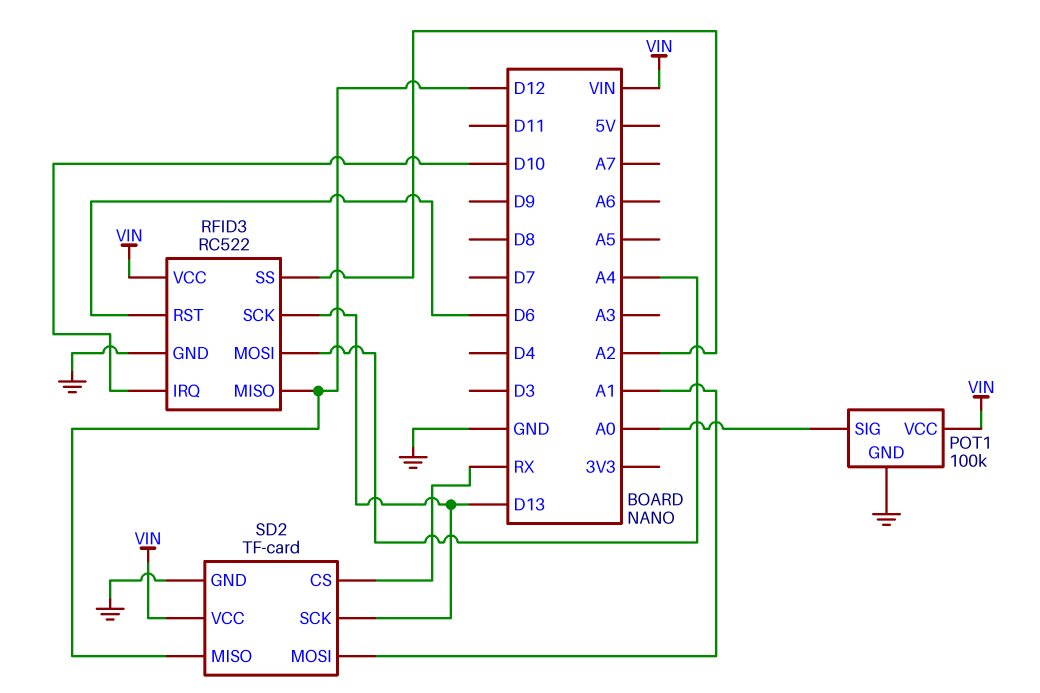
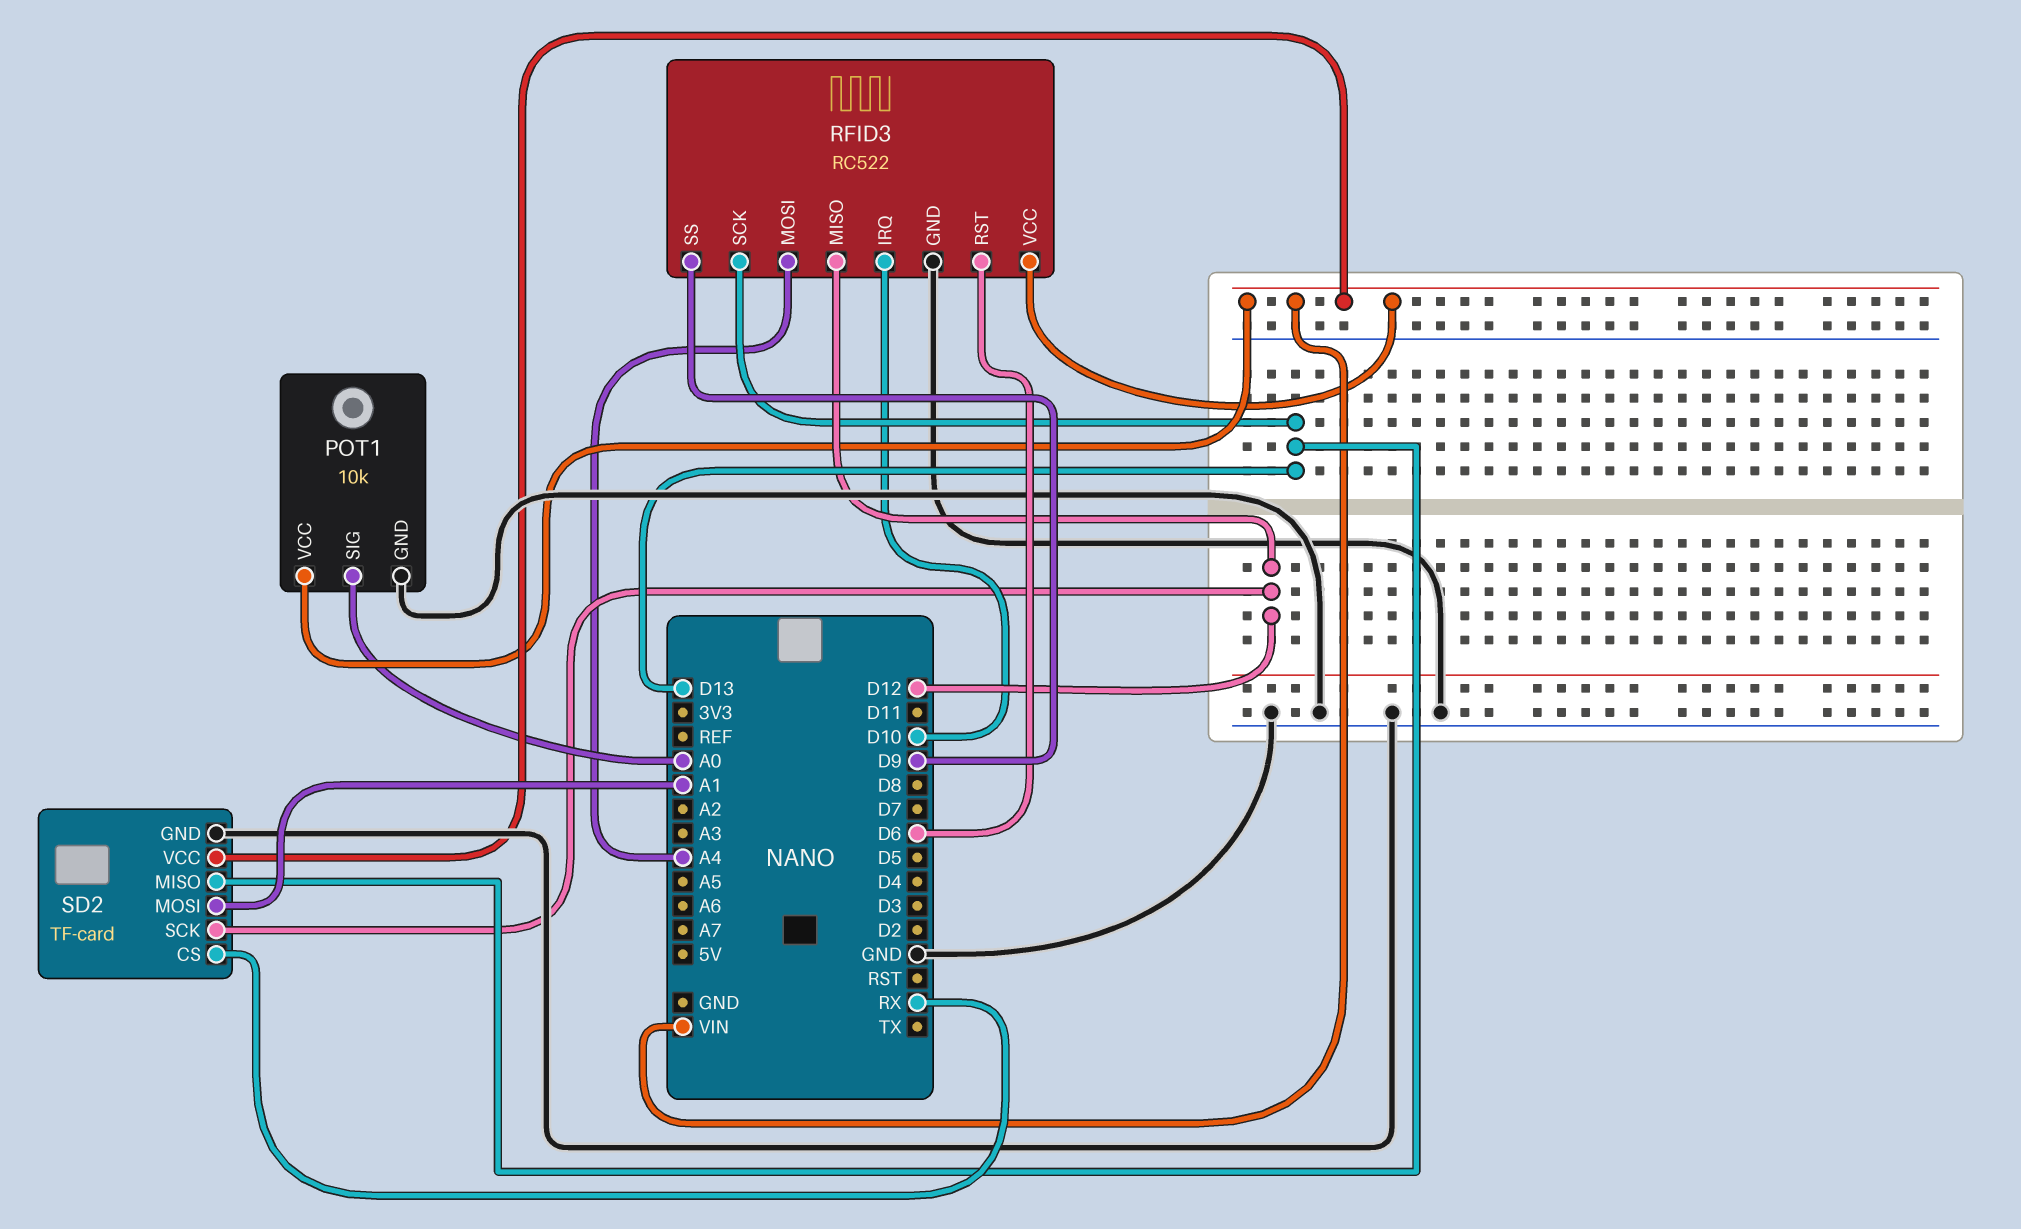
POT1: 100k -> 10k
RFID3 pin SS: A2 -> D9
SD2 pin MISO: D12 -> D13
SD2 pin SCK: D13 -> D12

